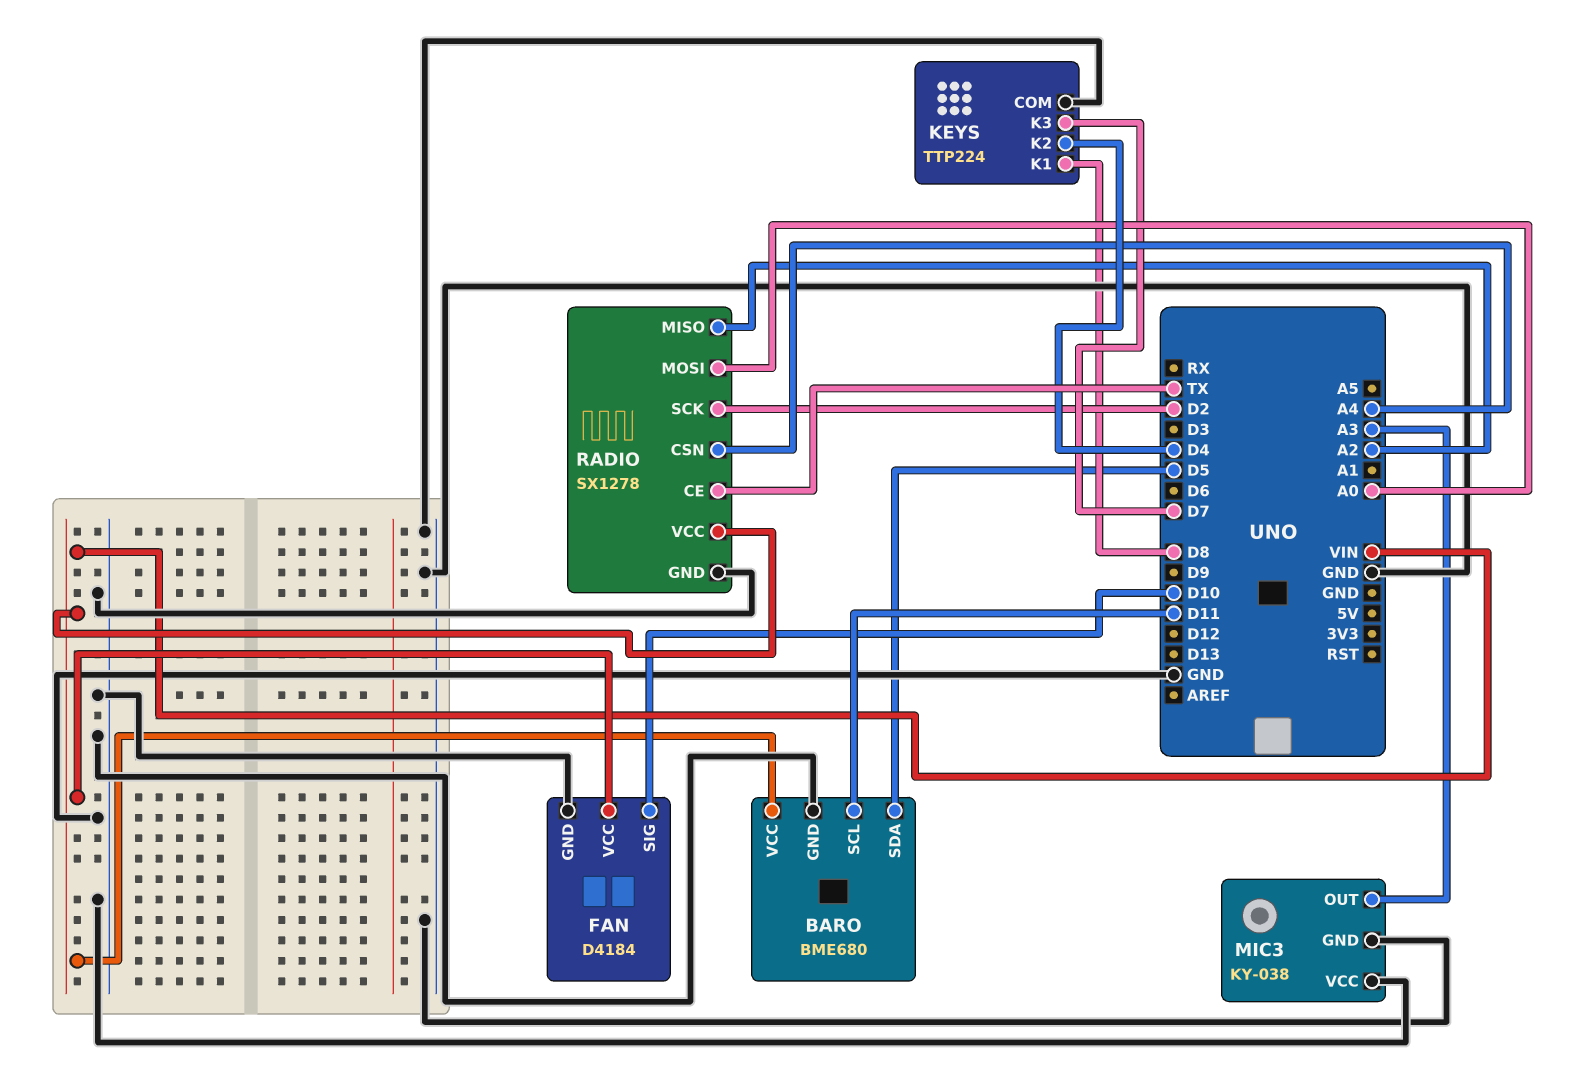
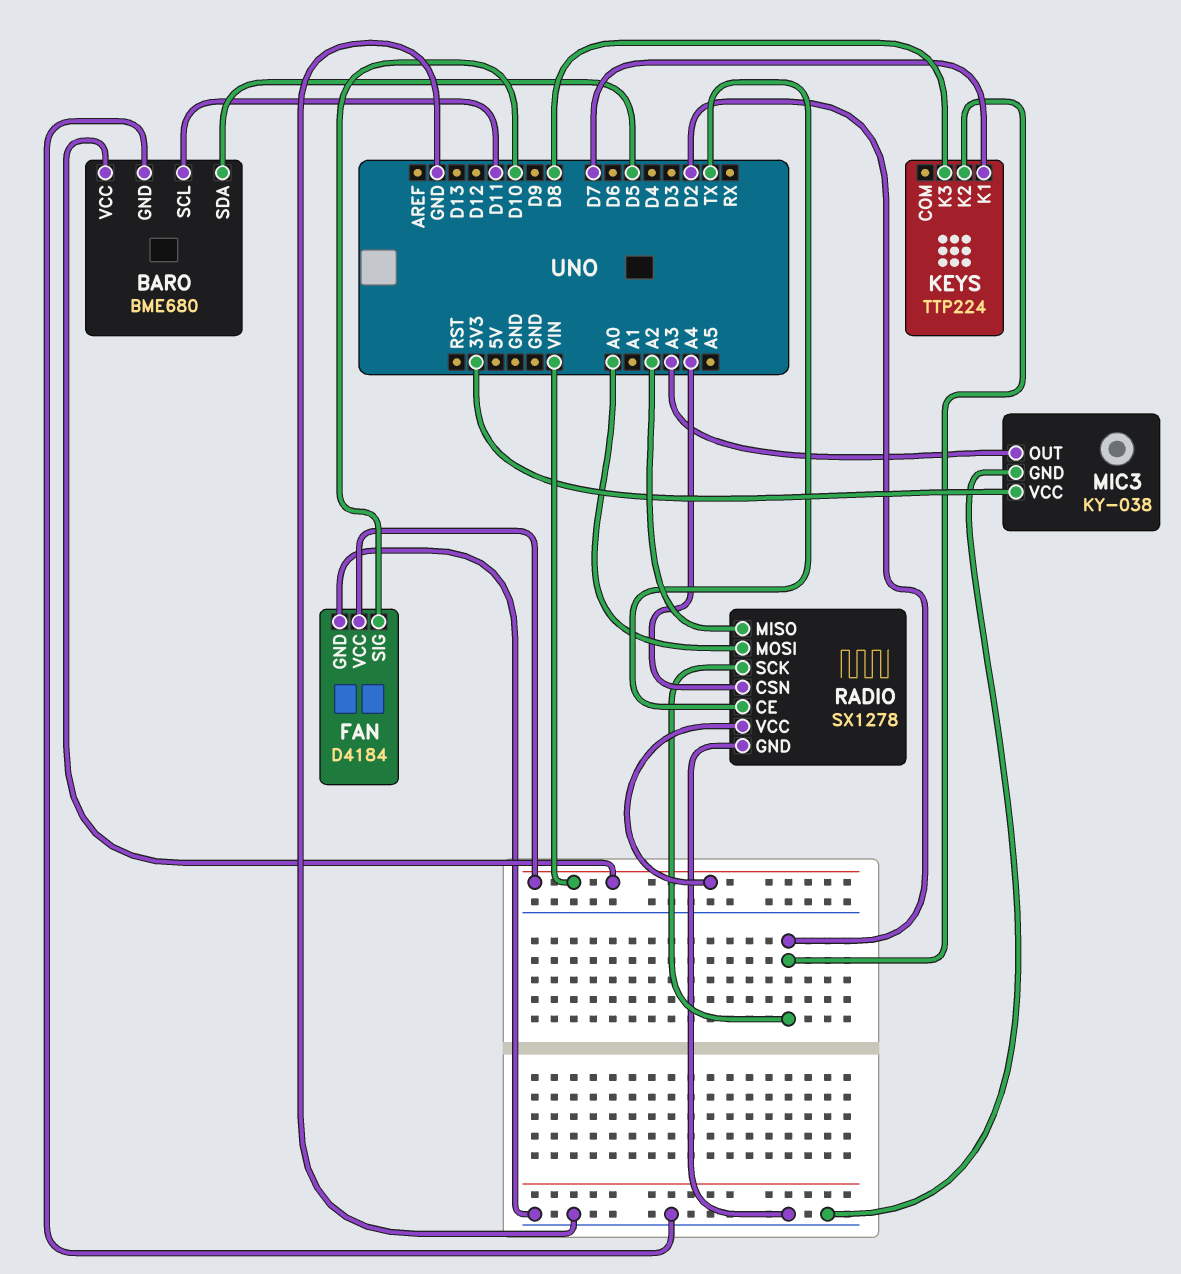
KEYS pin COM: GND -> none
KEYS pin K1: D8 -> D7
KEYS pin K2: D4 -> D2
KEYS pin K3: D7 -> D8
MIC3 pin VCC: GND -> 3V3

